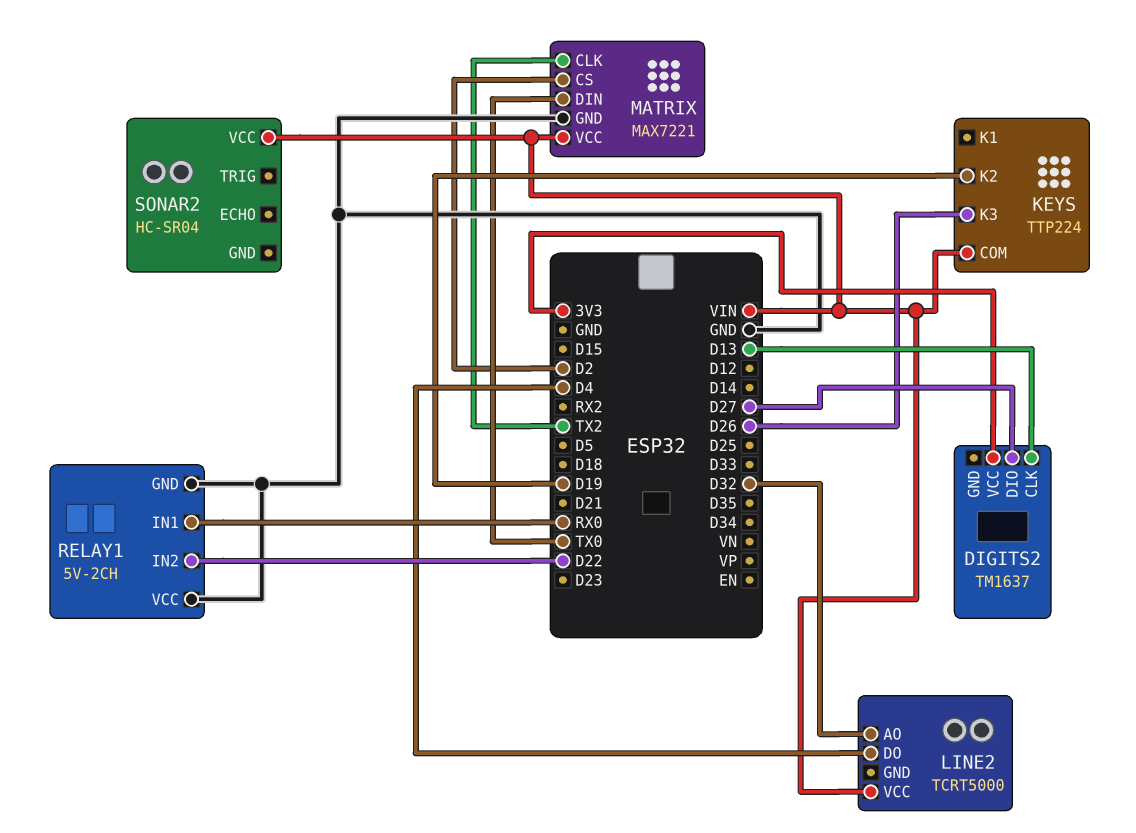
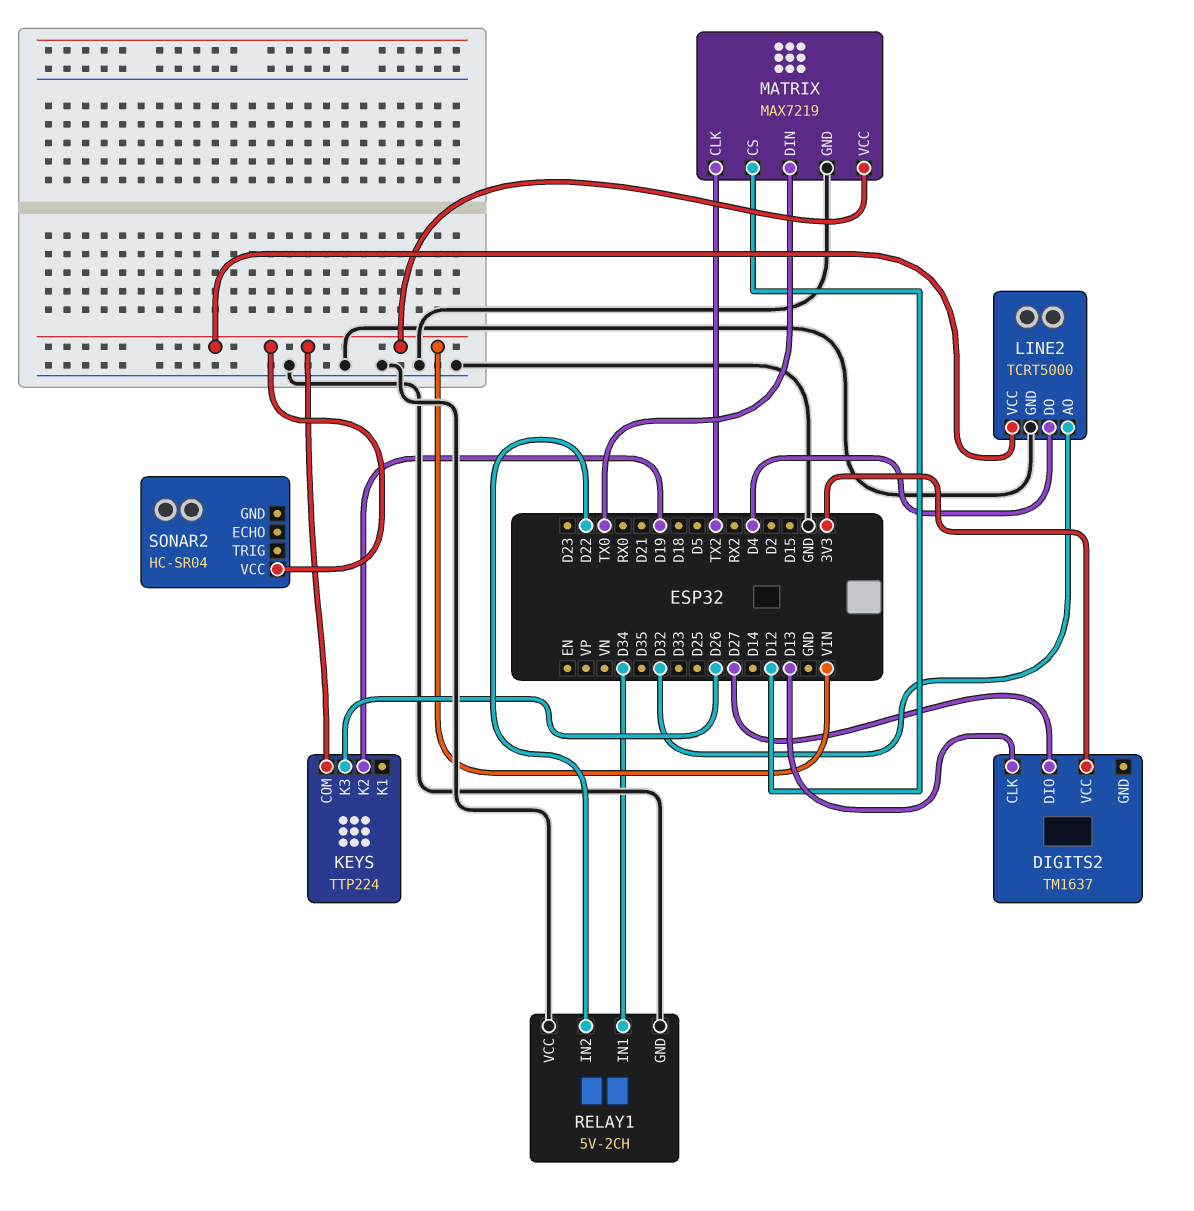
LINE2 pin GND: none -> GND
MATRIX: MAX7221 -> MAX7219
MATRIX pin CS: D2 -> D12
RELAY1 pin IN1: RX0 -> D34

